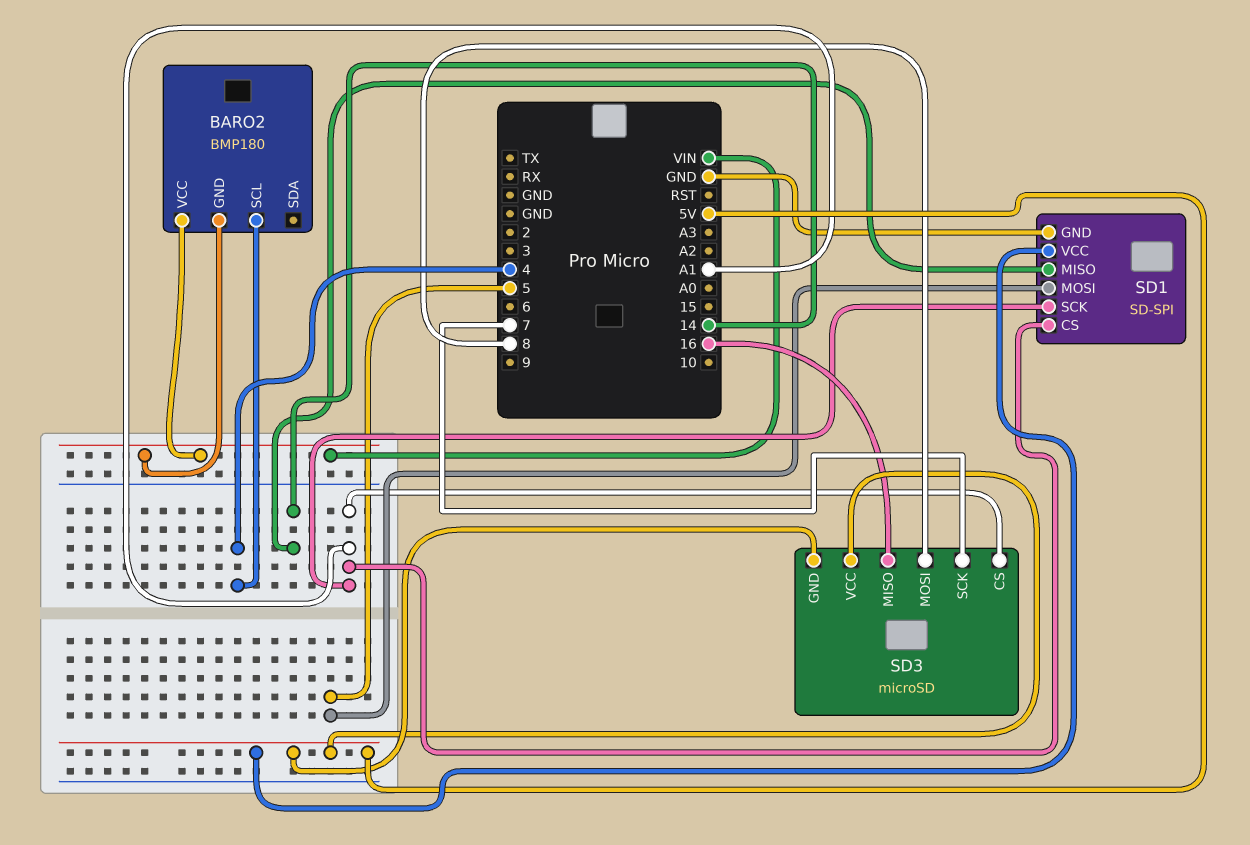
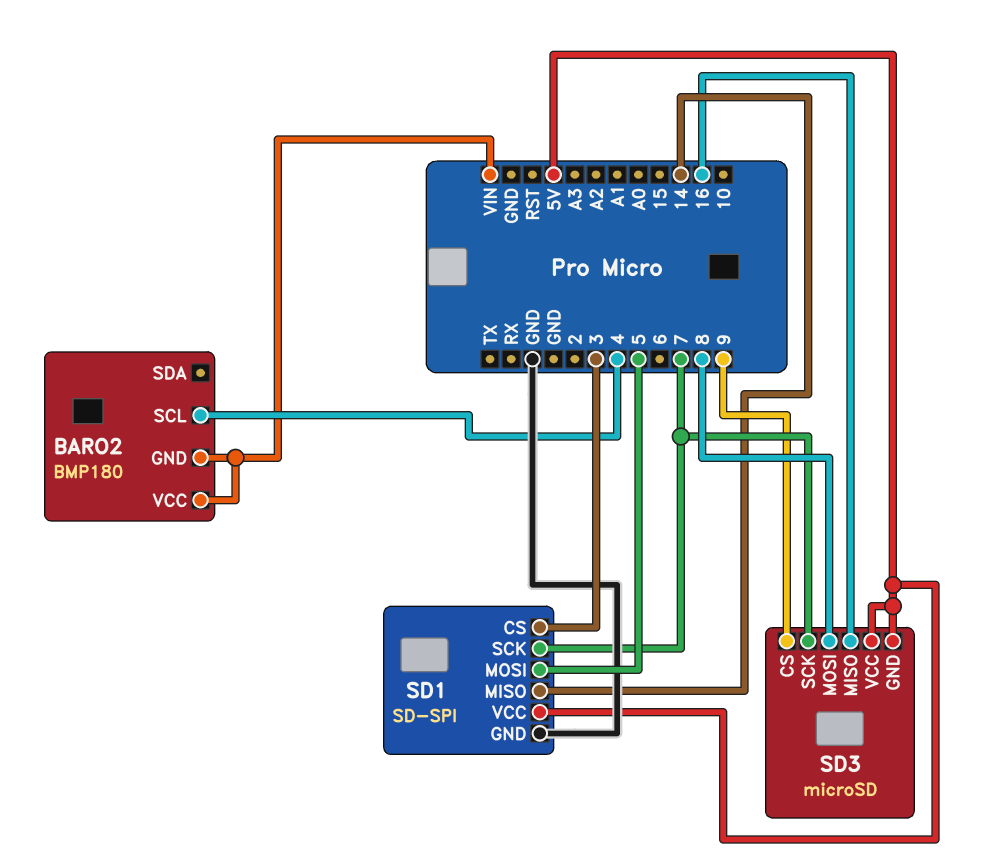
SD1 pin CS: A1 -> 3
SD1 pin SCK: A1 -> 7
SD3 pin CS: A1 -> 9

